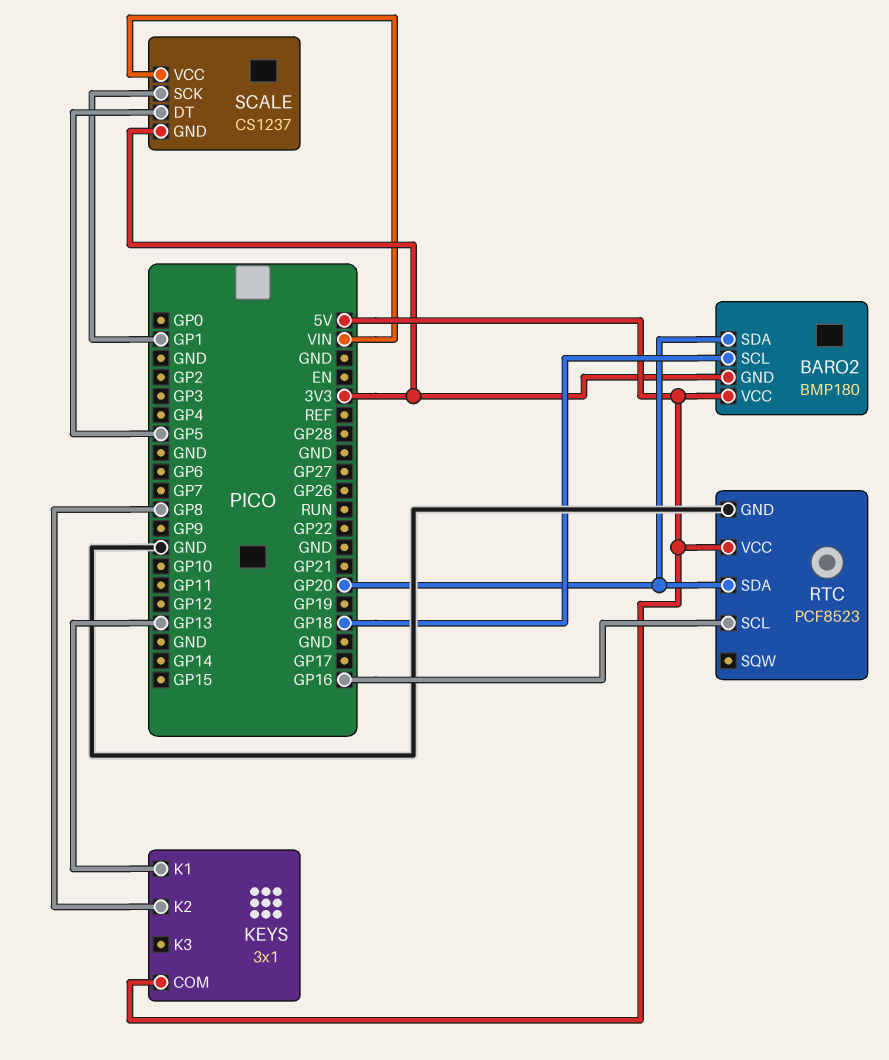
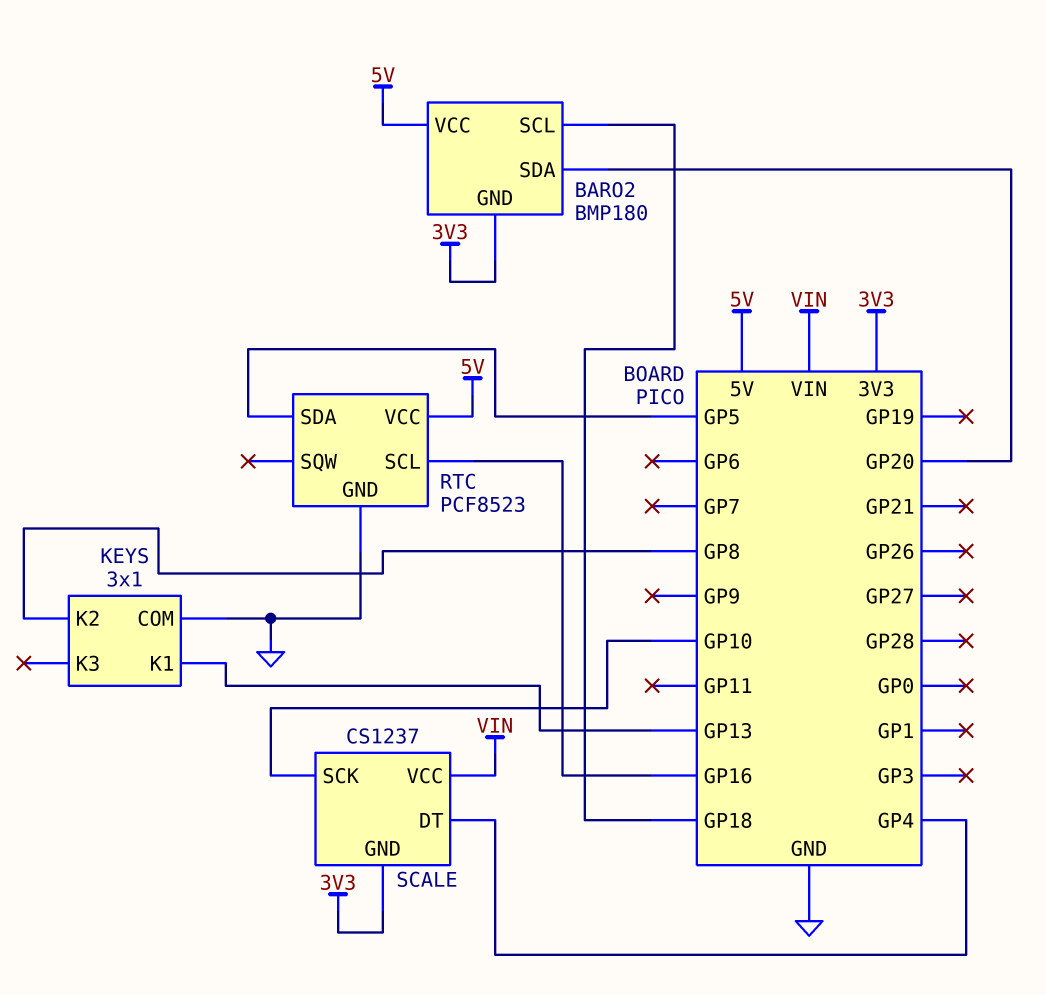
KEYS pin COM: 5V -> GND
RTC pin SDA: GP20 -> GP5
SCALE pin DT: GP5 -> GP4
SCALE pin SCK: GP1 -> GP10

